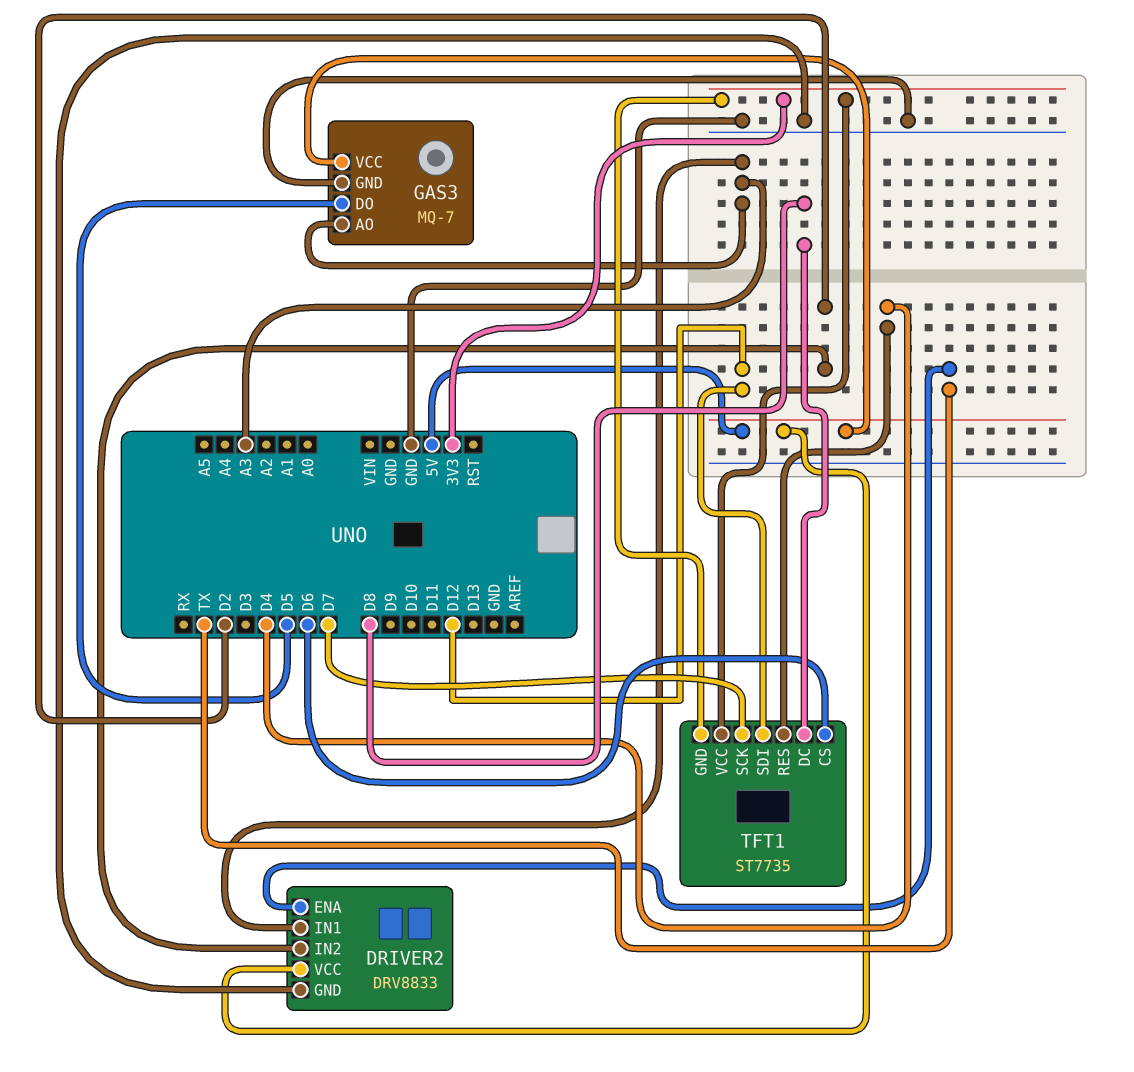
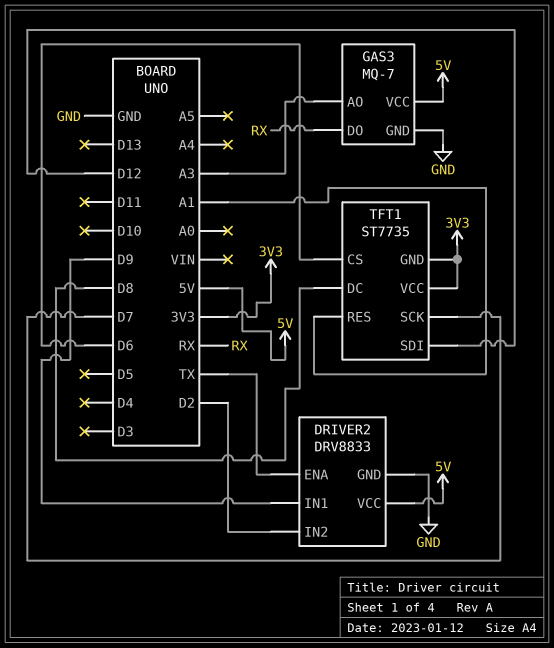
DRIVER2 pin IN1: A3 -> D9
GAS3 pin DO: D5 -> RX
TFT1 pin RES: D4 -> A1

